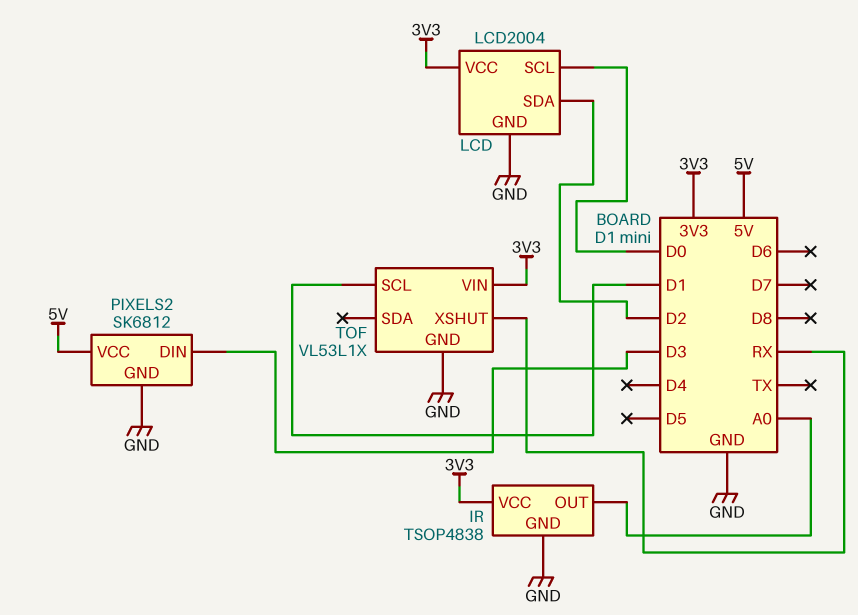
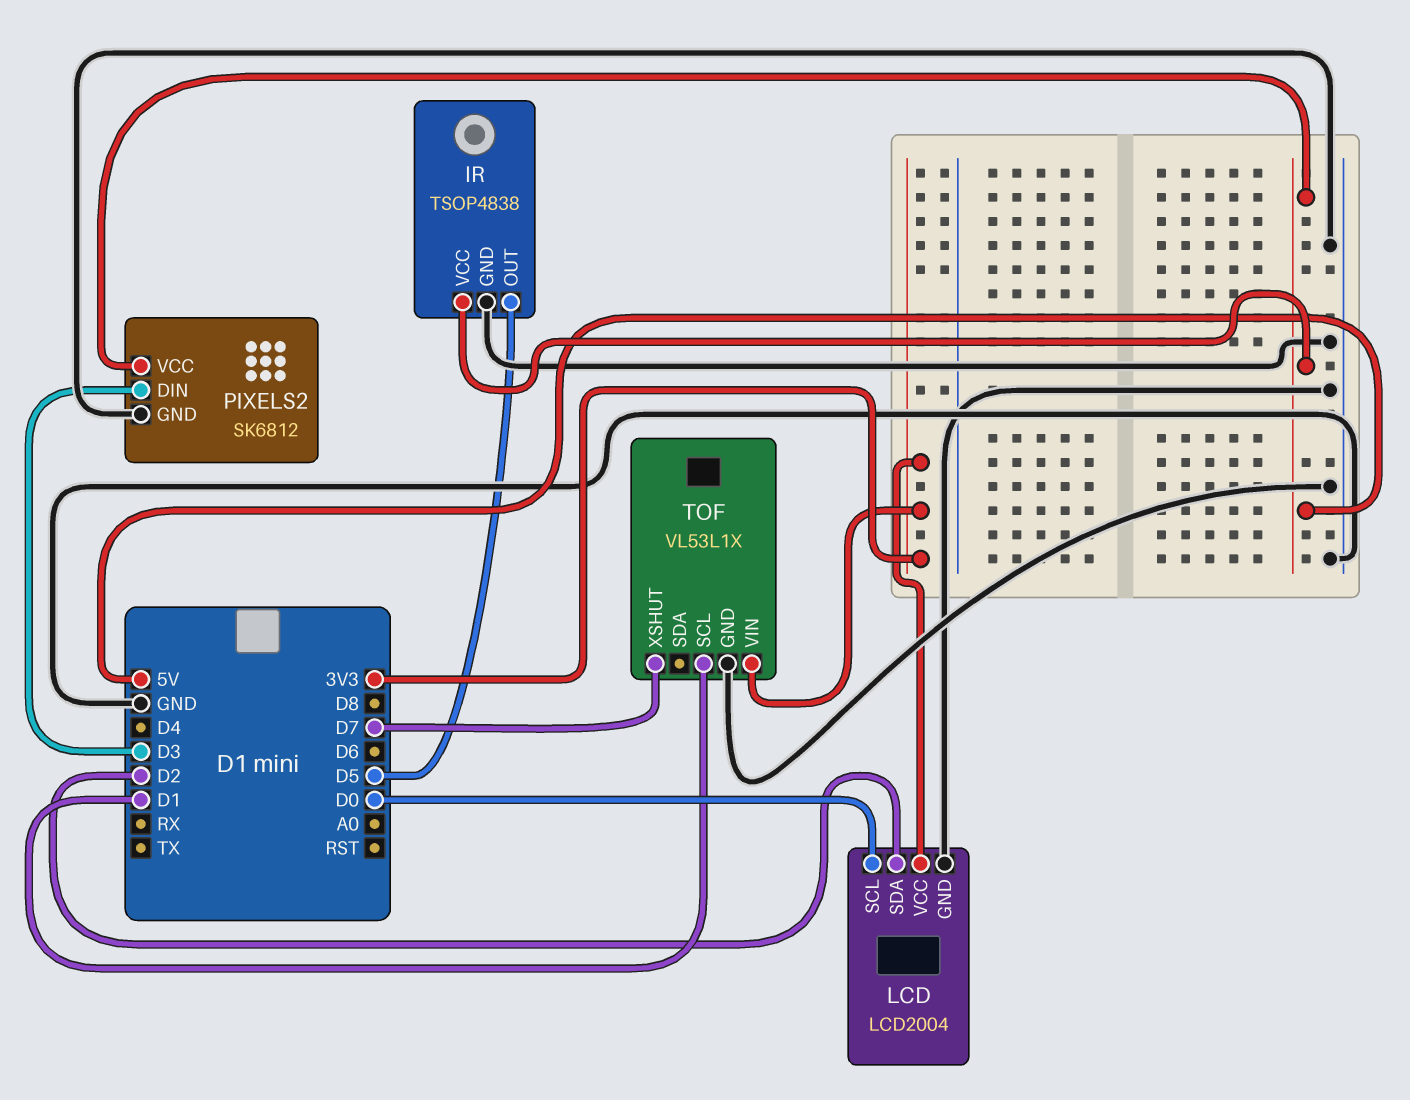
IR pin OUT: A0 -> D5
IR pin VCC: 3V3 -> 5V
TOF pin XSHUT: RX -> D7

